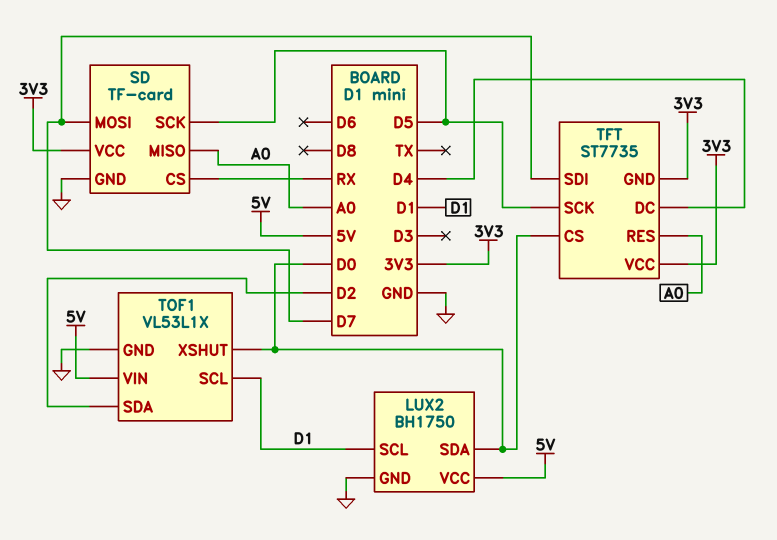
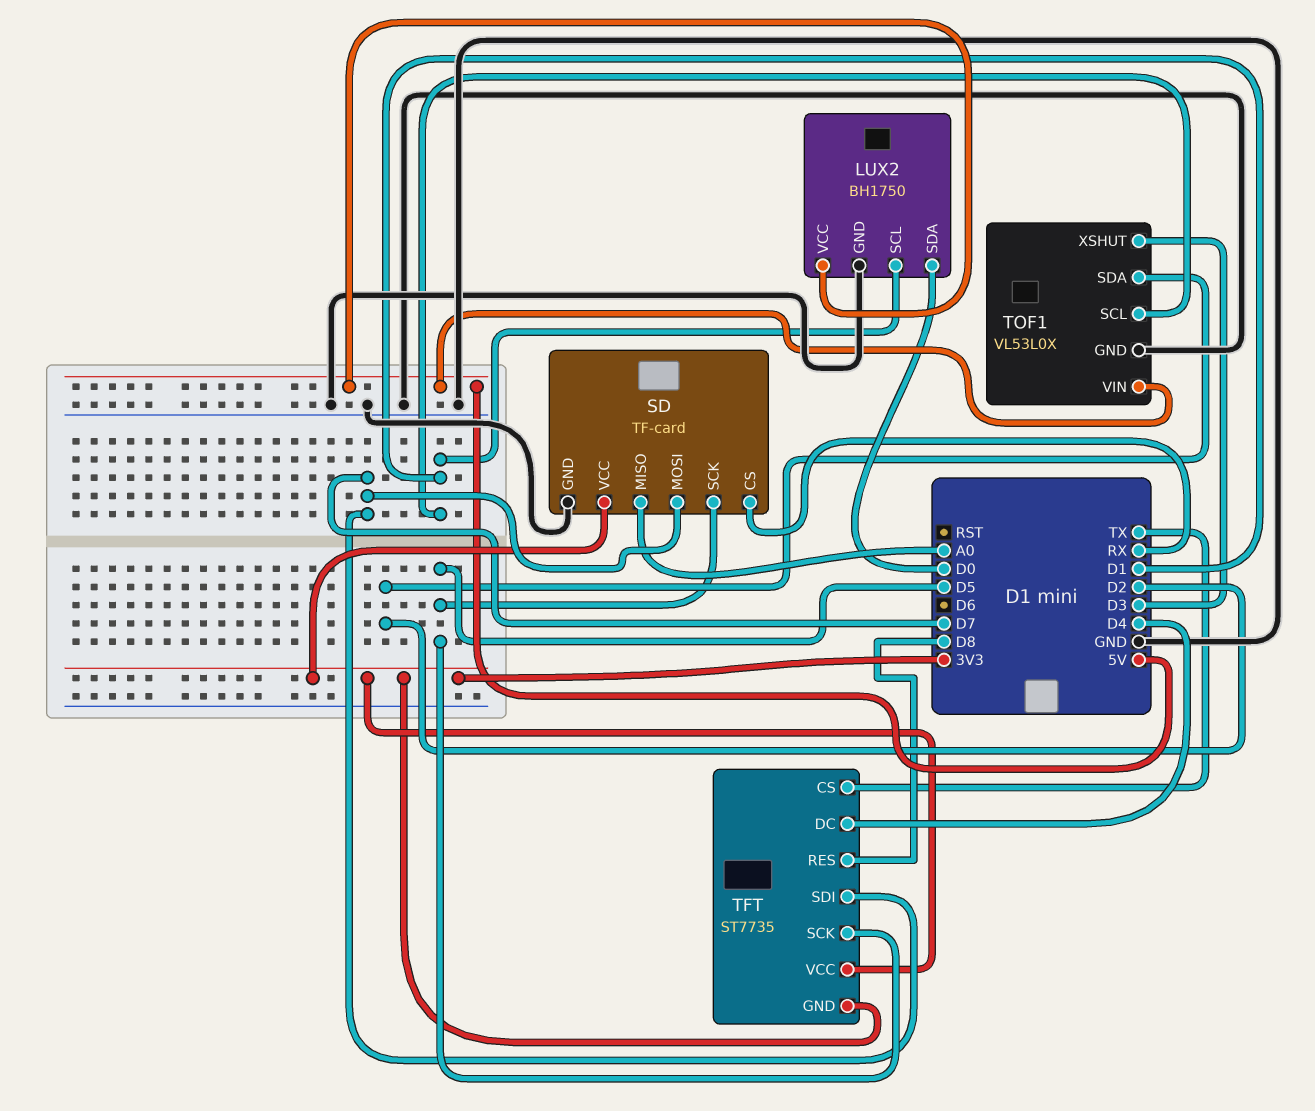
TFT pin CS: D0 -> TX
TFT pin RES: A0 -> D8
TOF1: VL53L1X -> VL53L0X
TOF1 pin XSHUT: D0 -> D3

